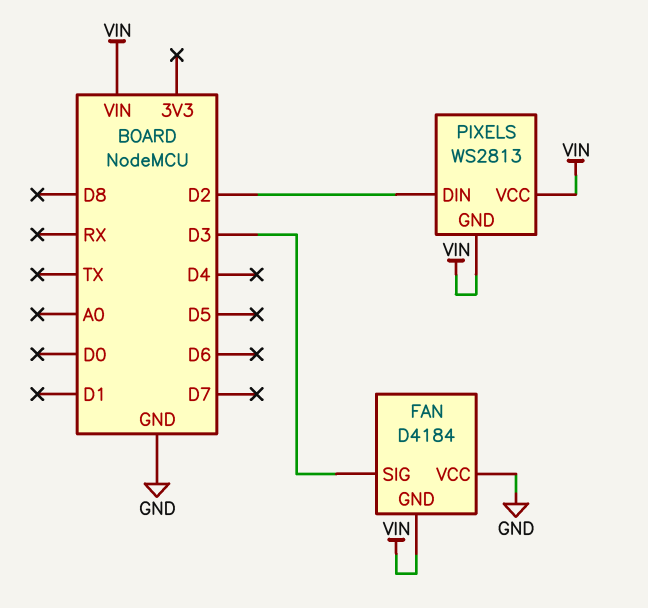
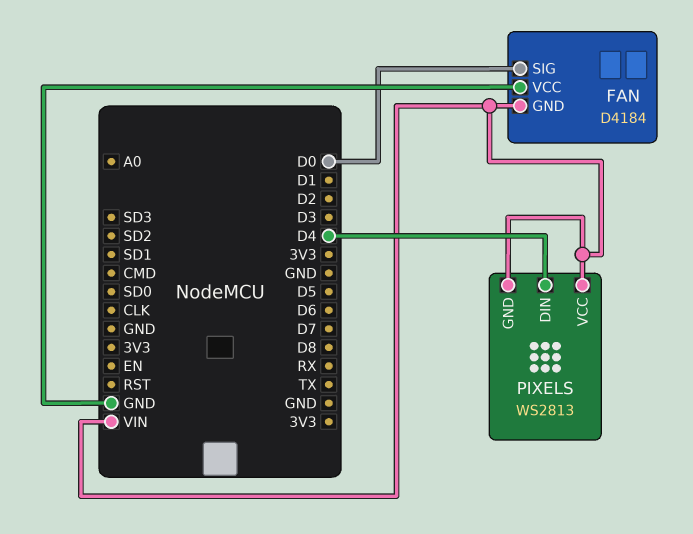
FAN pin SIG: D3 -> D0
PIXELS pin DIN: D2 -> D4

